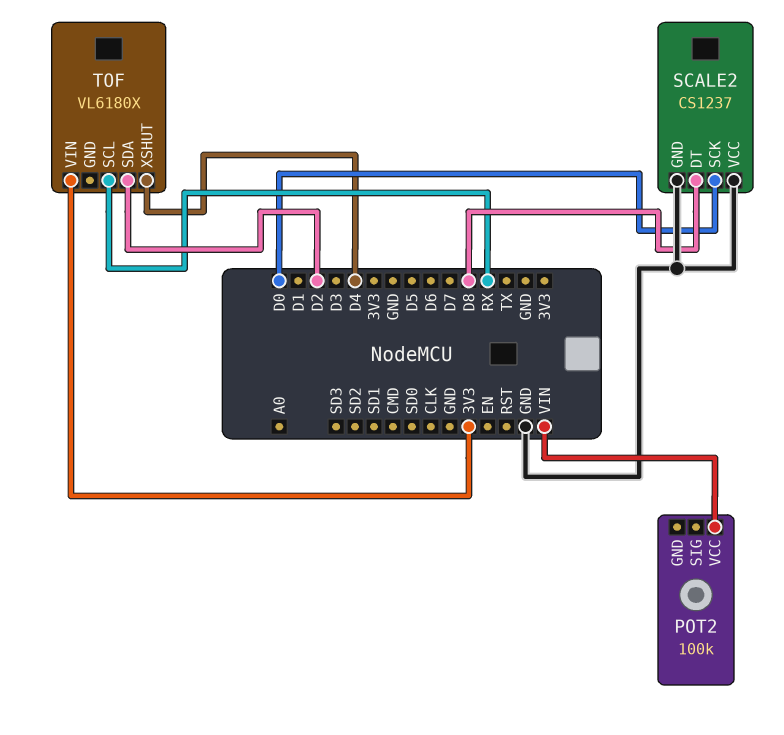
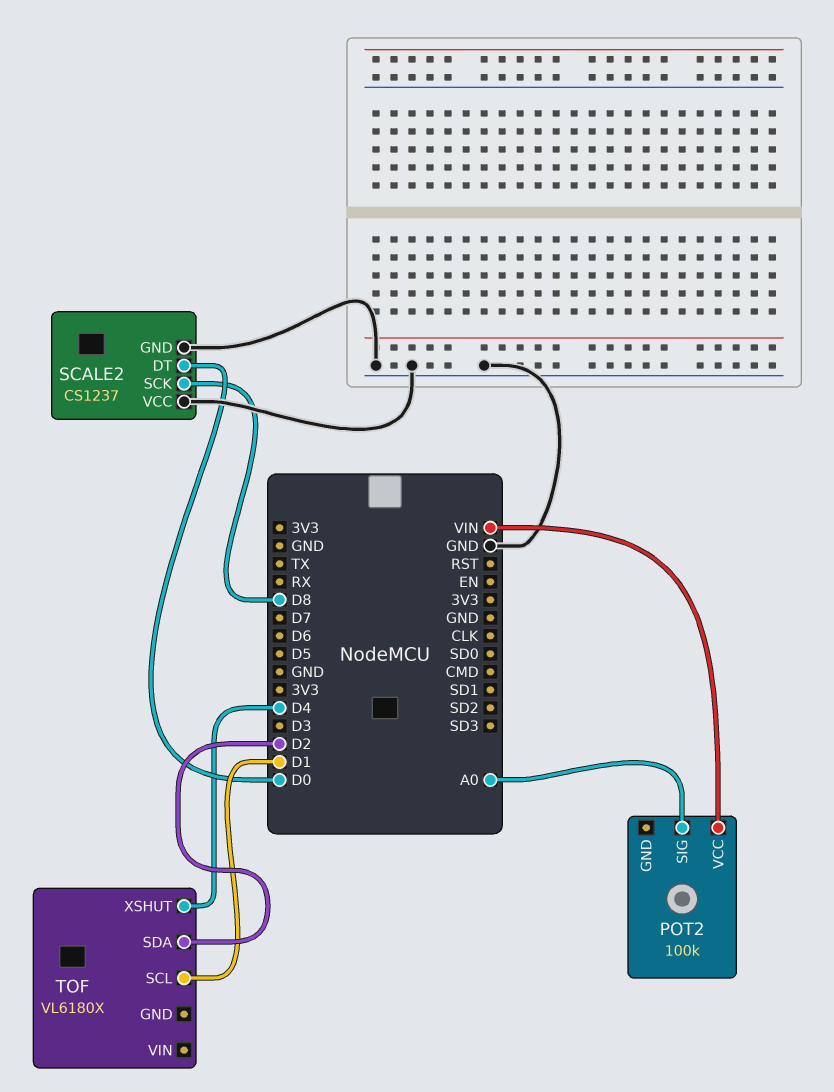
POT2 pin SIG: none -> A0
SCALE2 pin DT: D8 -> D0
SCALE2 pin SCK: D0 -> D8
TOF pin SCL: RX -> D1
TOF pin VIN: 3V3 -> none

